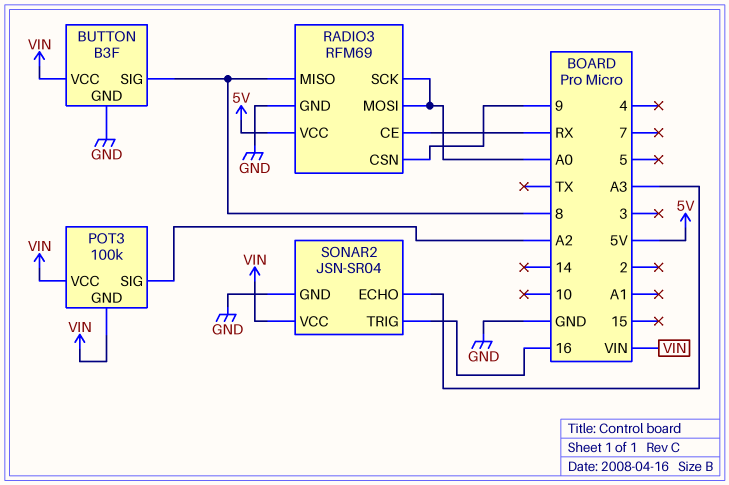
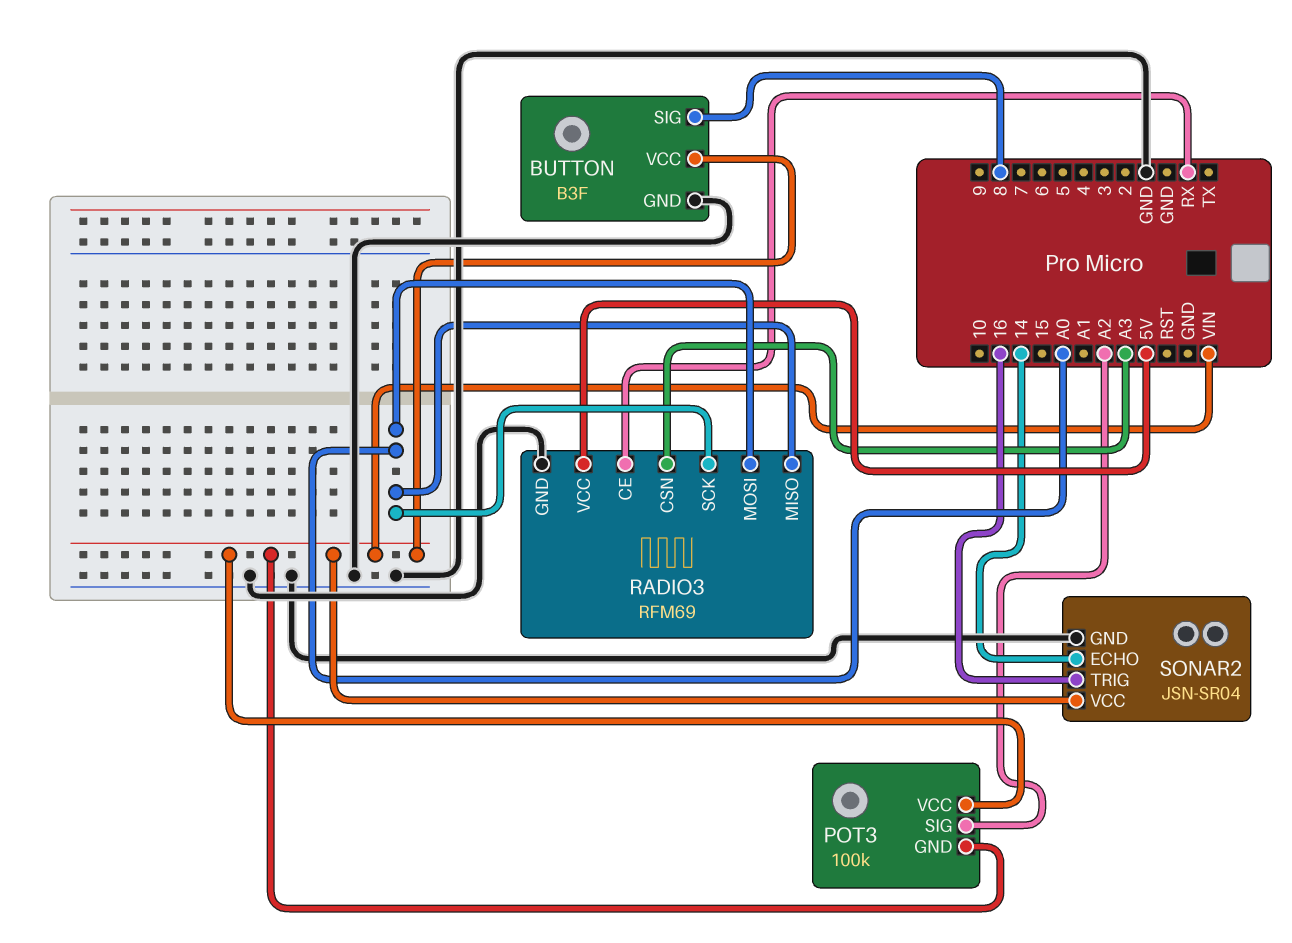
RADIO3 pin CSN: 9 -> A3
RADIO3 pin MISO: 8 -> A0
SONAR2 pin ECHO: A3 -> 14

